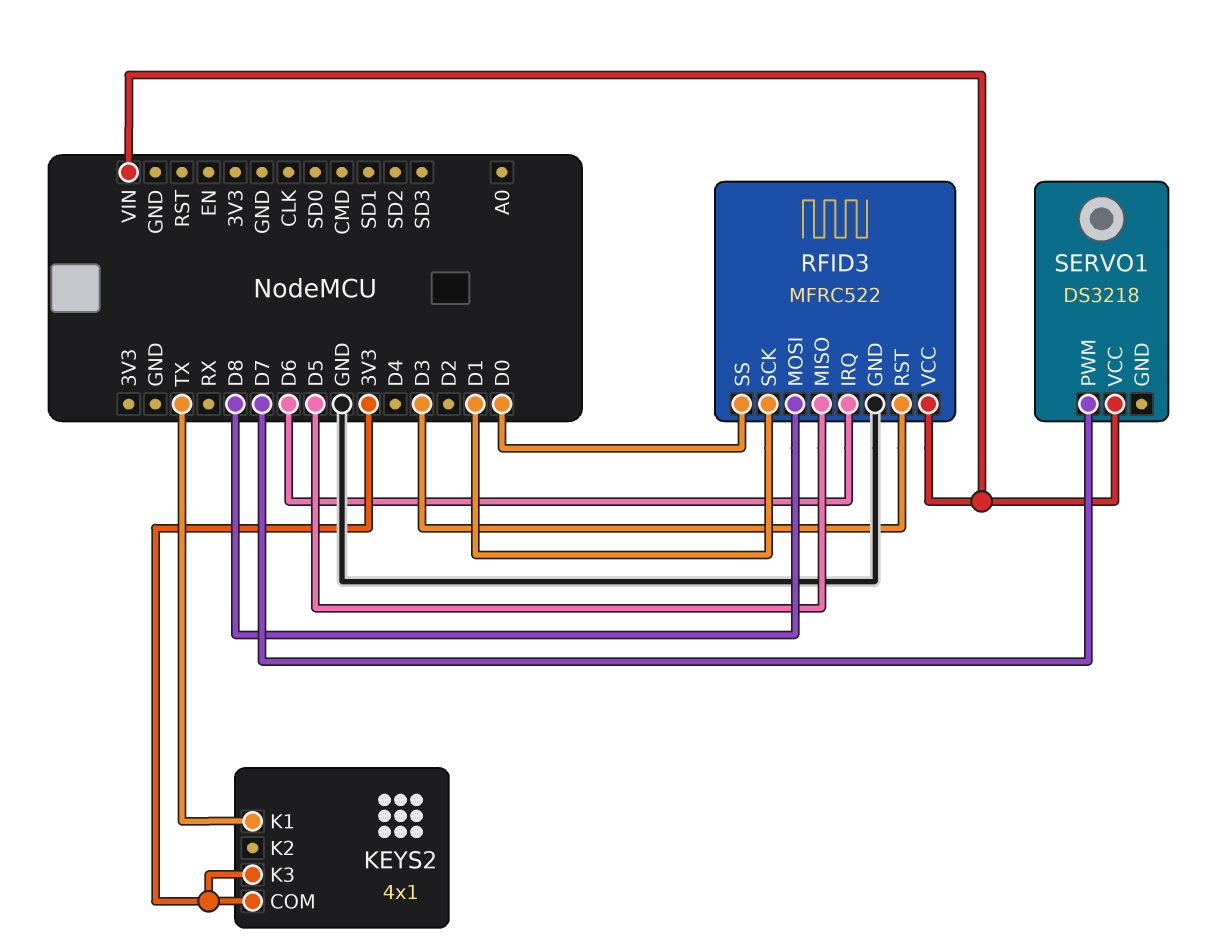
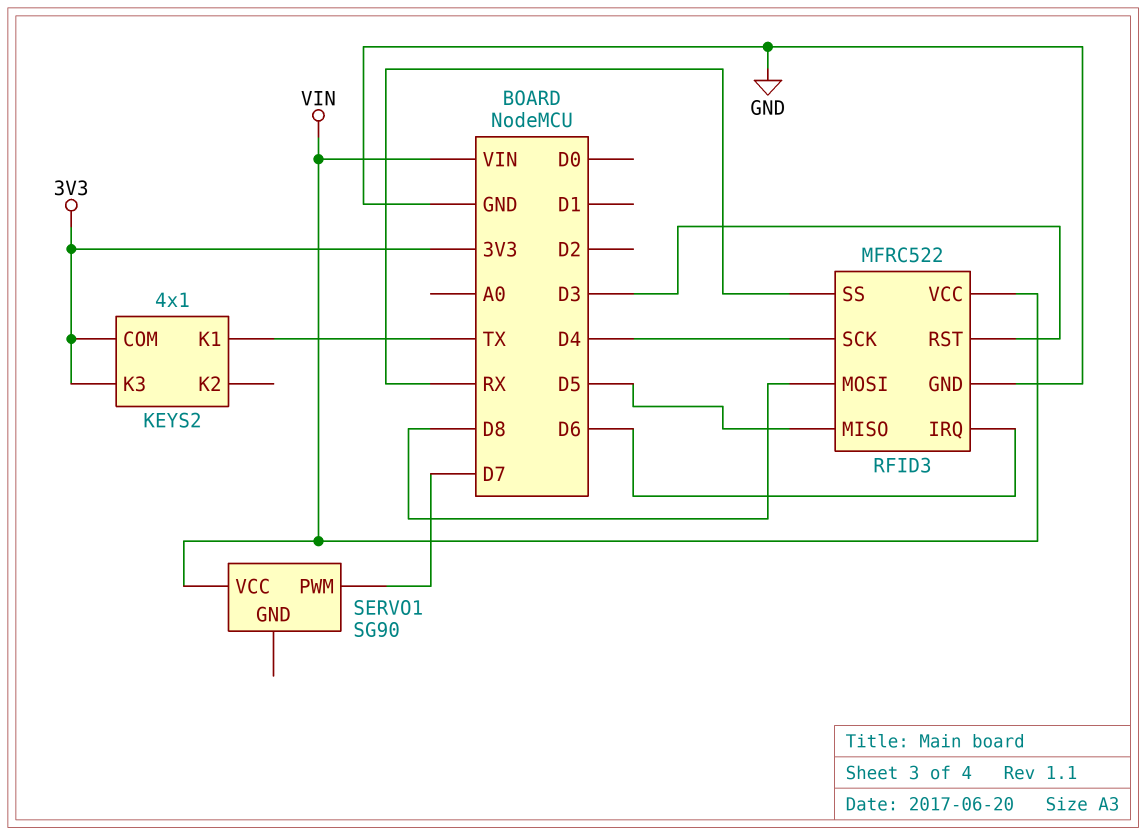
RFID3 pin SCK: D1 -> D4
RFID3 pin SS: D0 -> RX
SERVO1: DS3218 -> SG90

